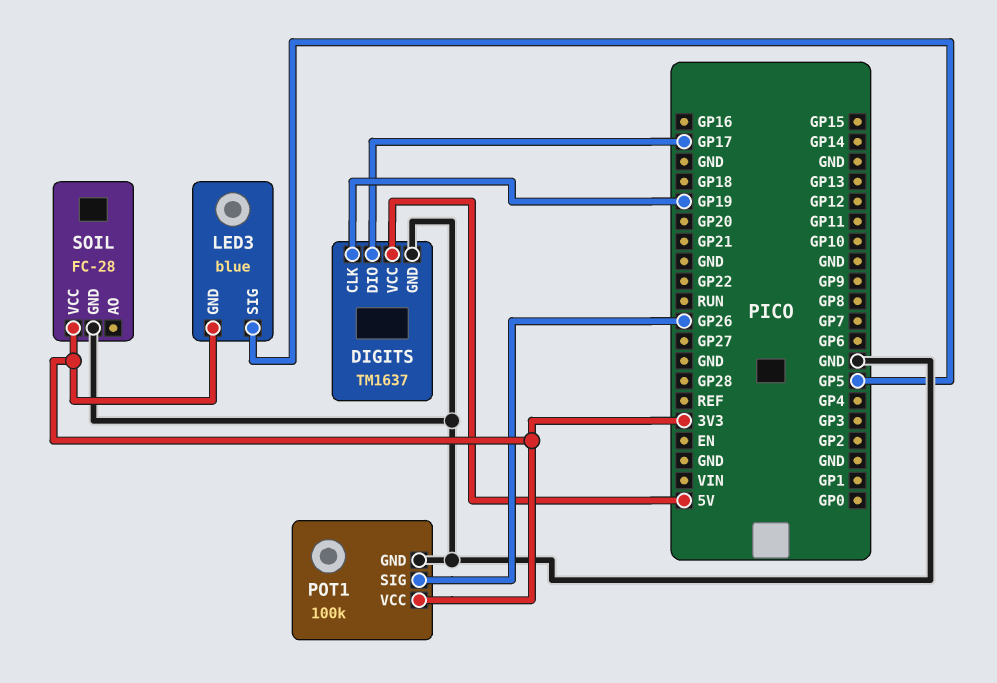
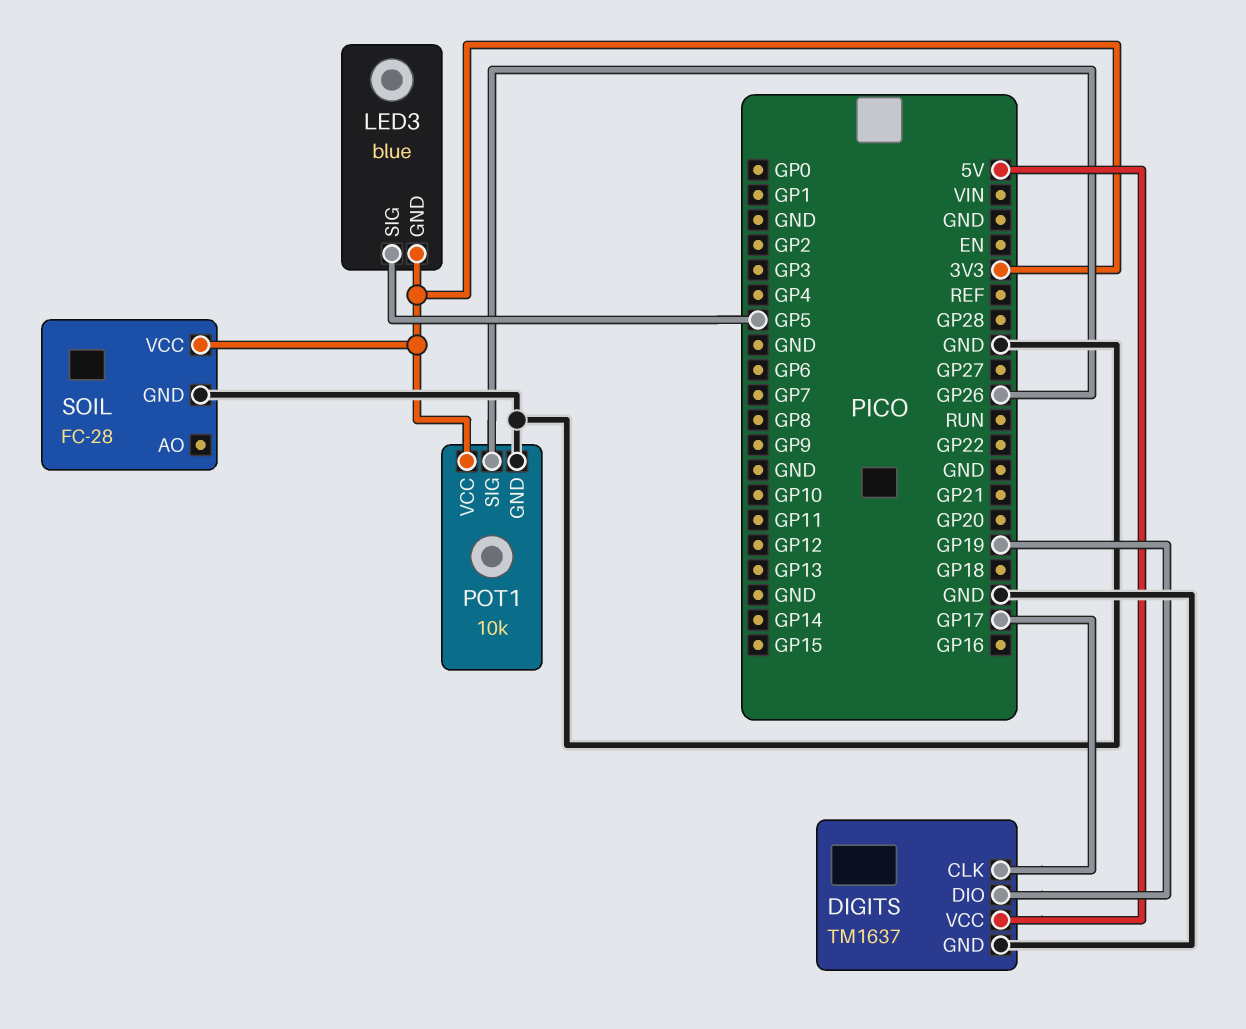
DIGITS pin CLK: GP19 -> GP17
DIGITS pin DIO: GP17 -> GP19
POT1: 100k -> 10k

